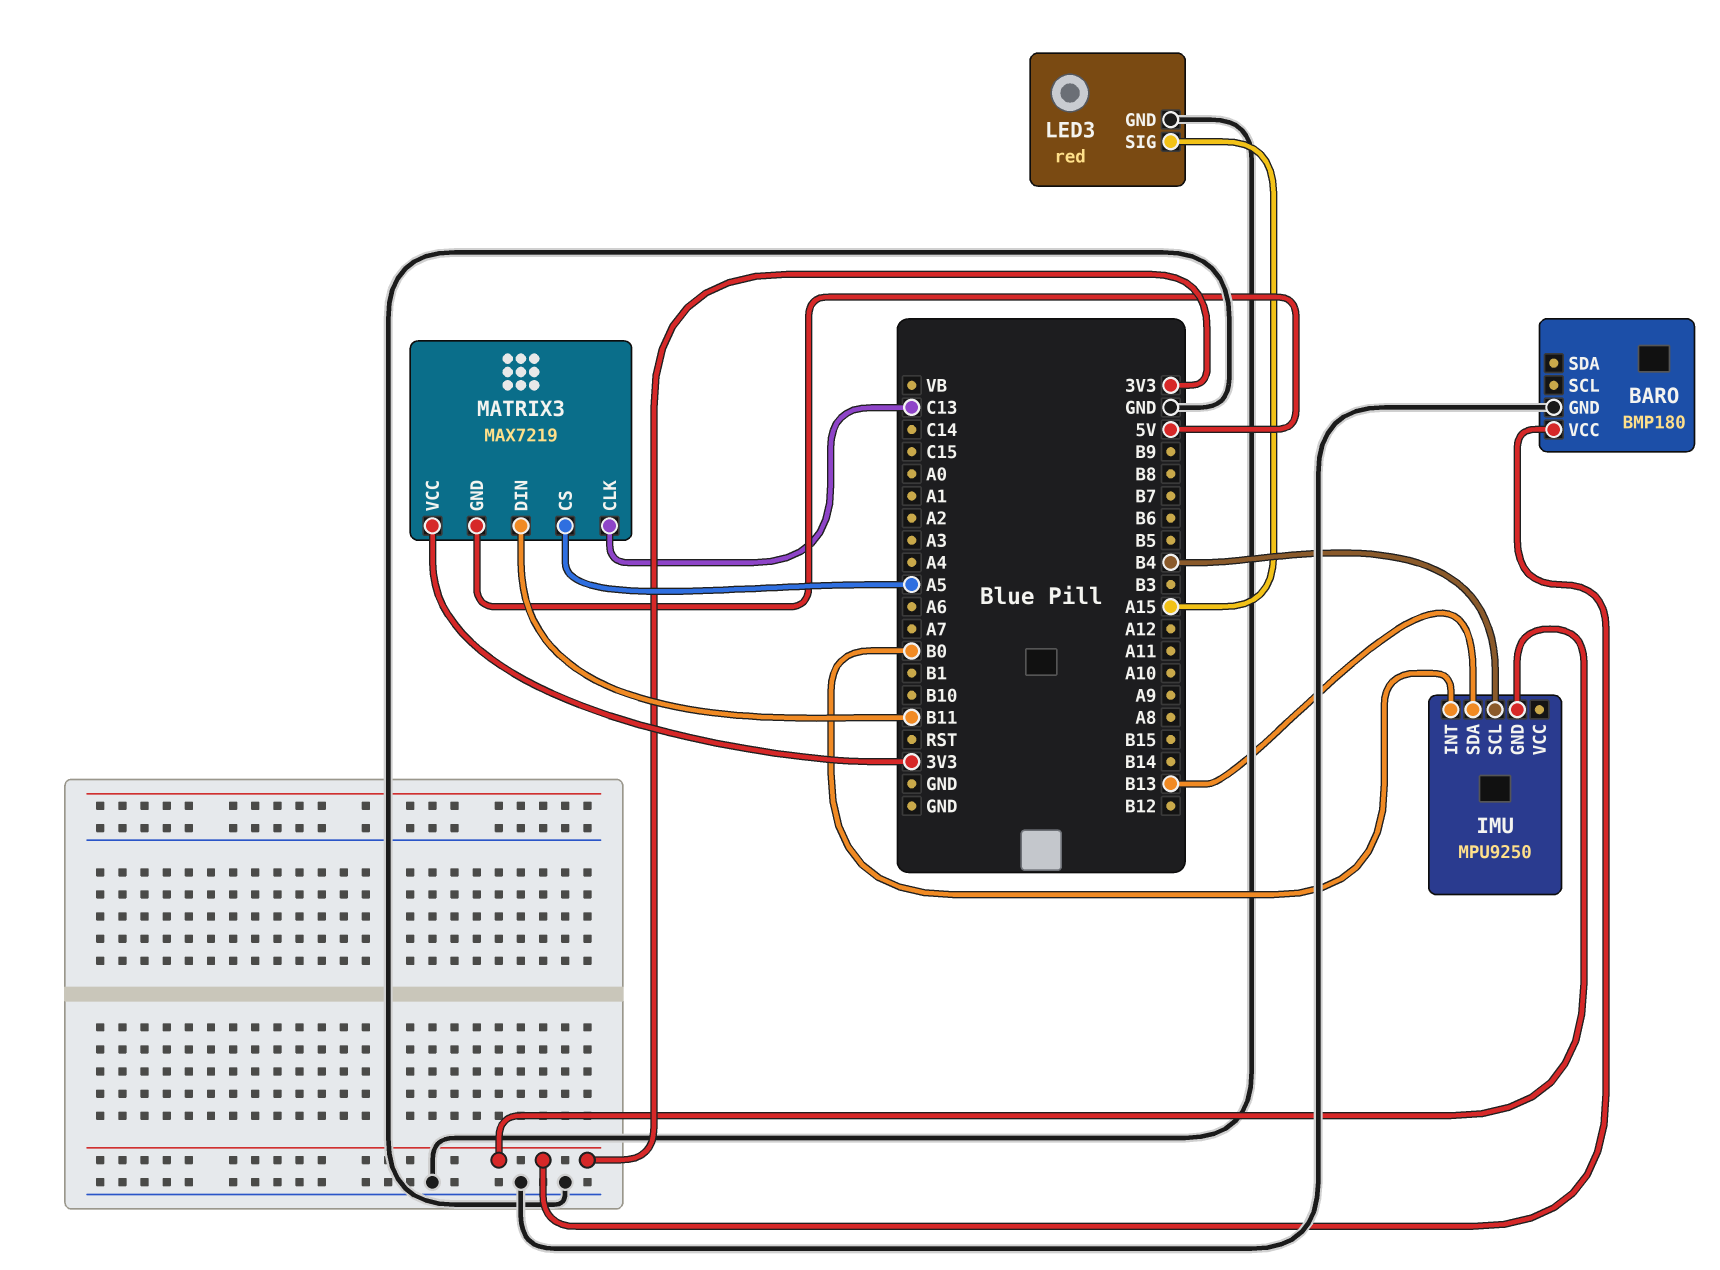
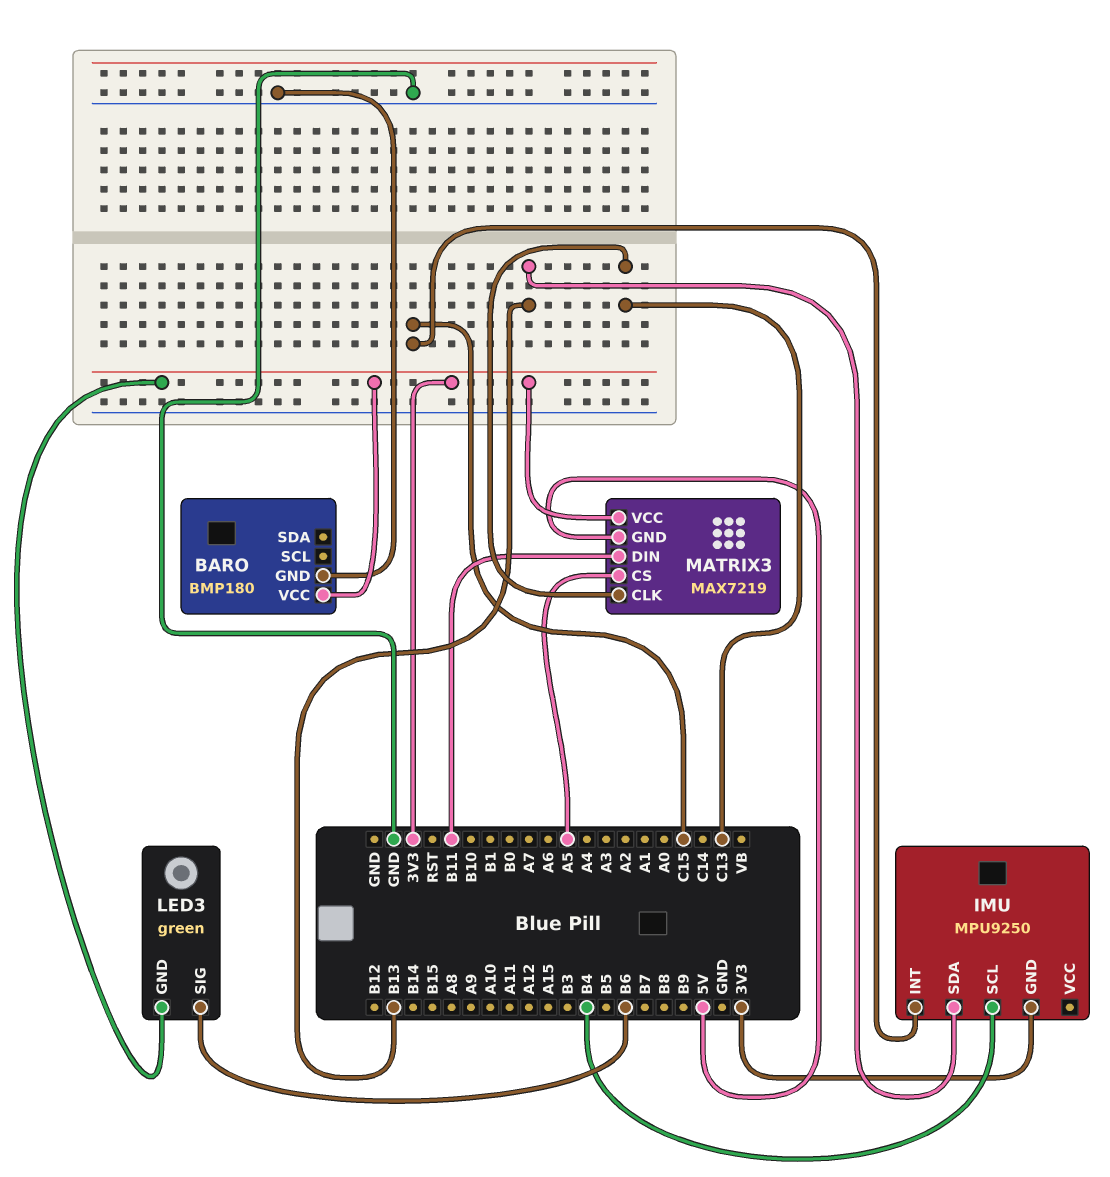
IMU pin INT: B0 -> C15
LED3: red -> green
LED3 pin GND: GND -> 3V3
LED3 pin SIG: A15 -> B6

